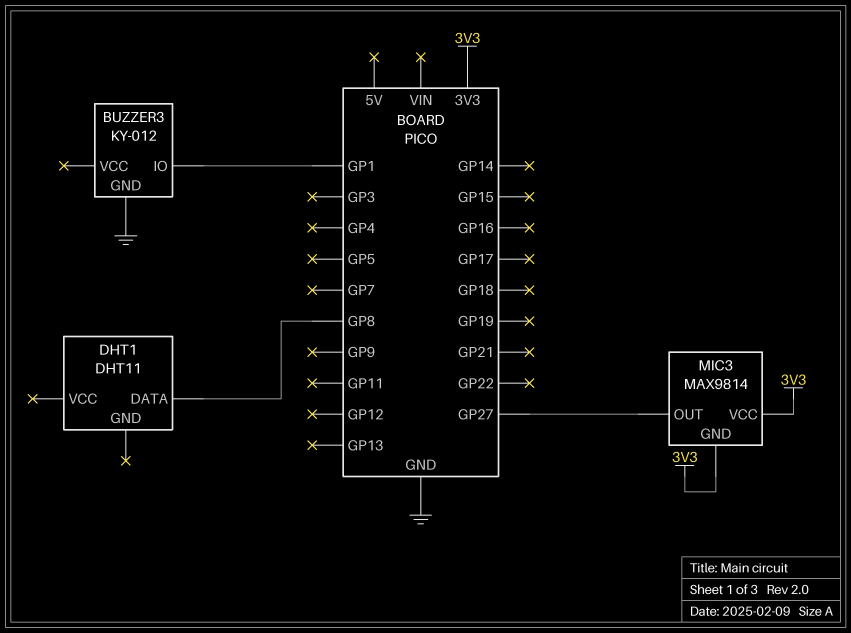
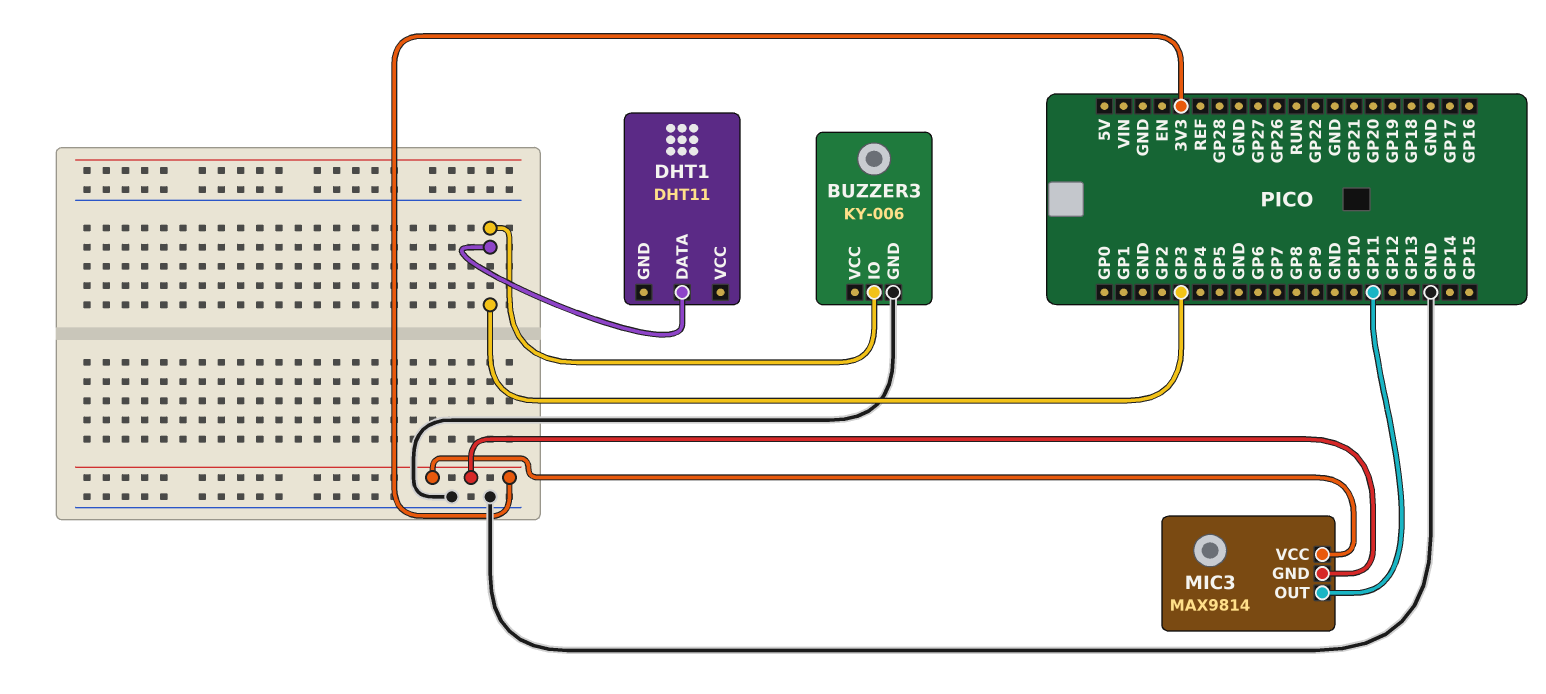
BUZZER3: KY-012 -> KY-006
BUZZER3 pin IO: GP1 -> GP3
DHT1 pin DATA: GP8 -> GP3
MIC3 pin OUT: GP27 -> GP11

